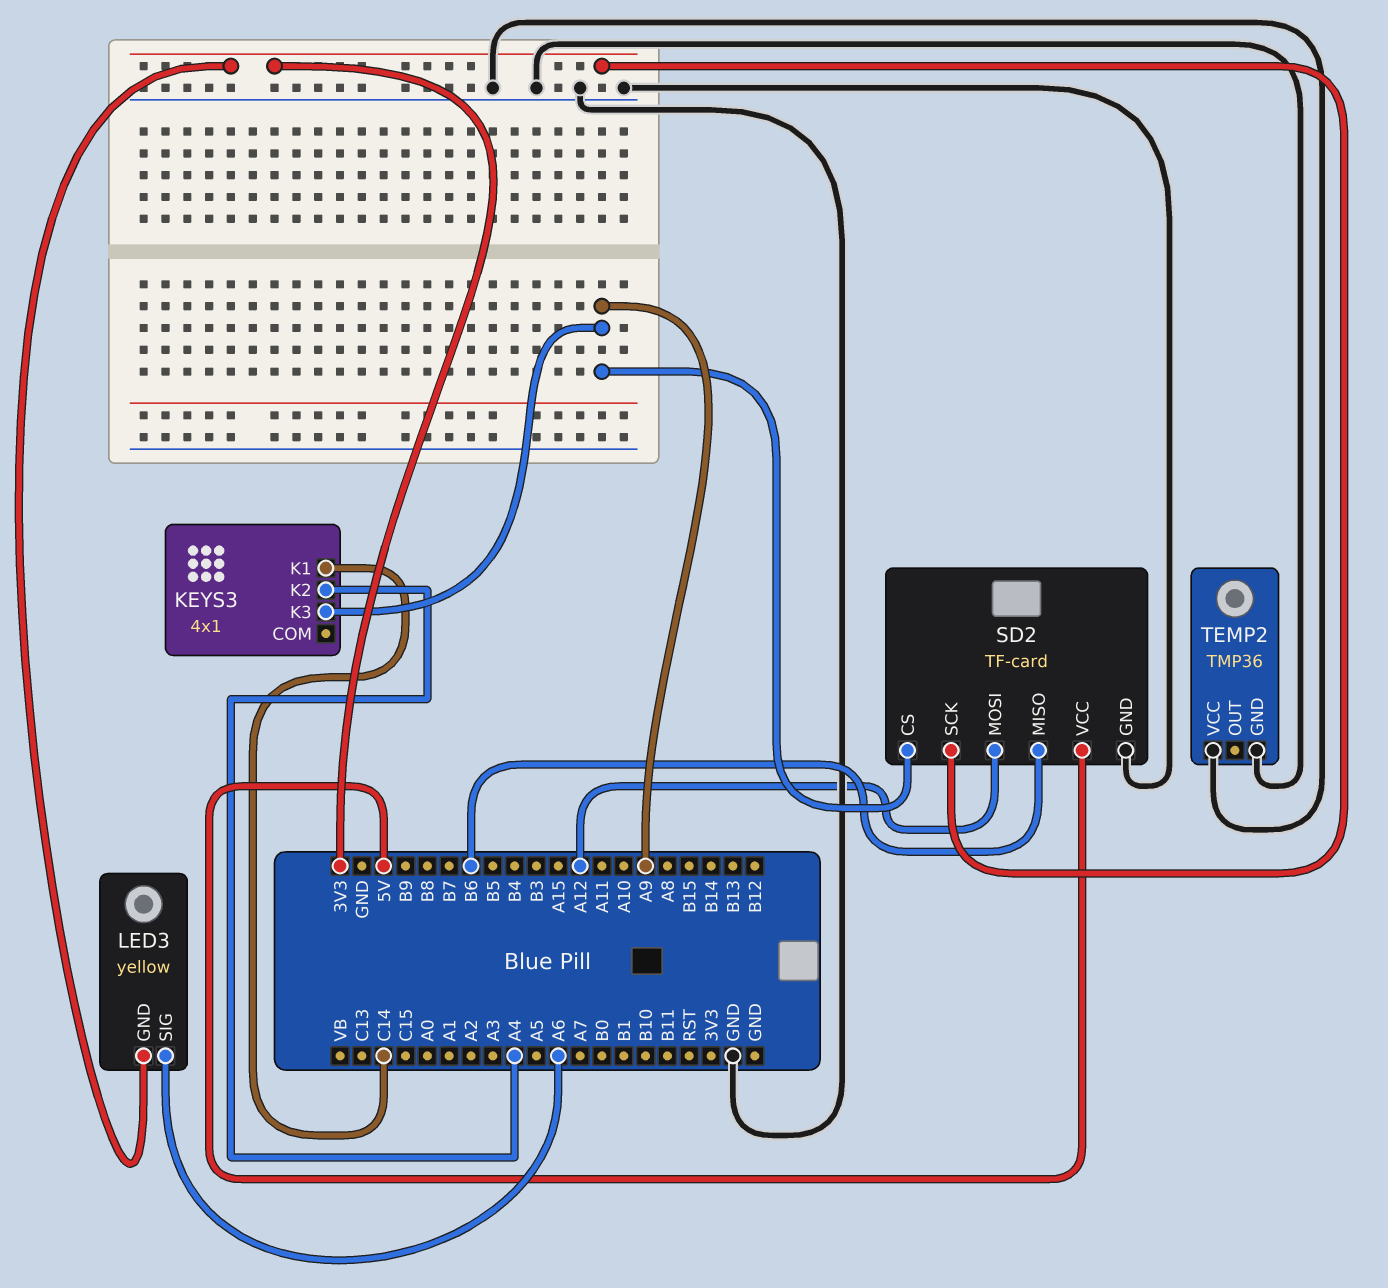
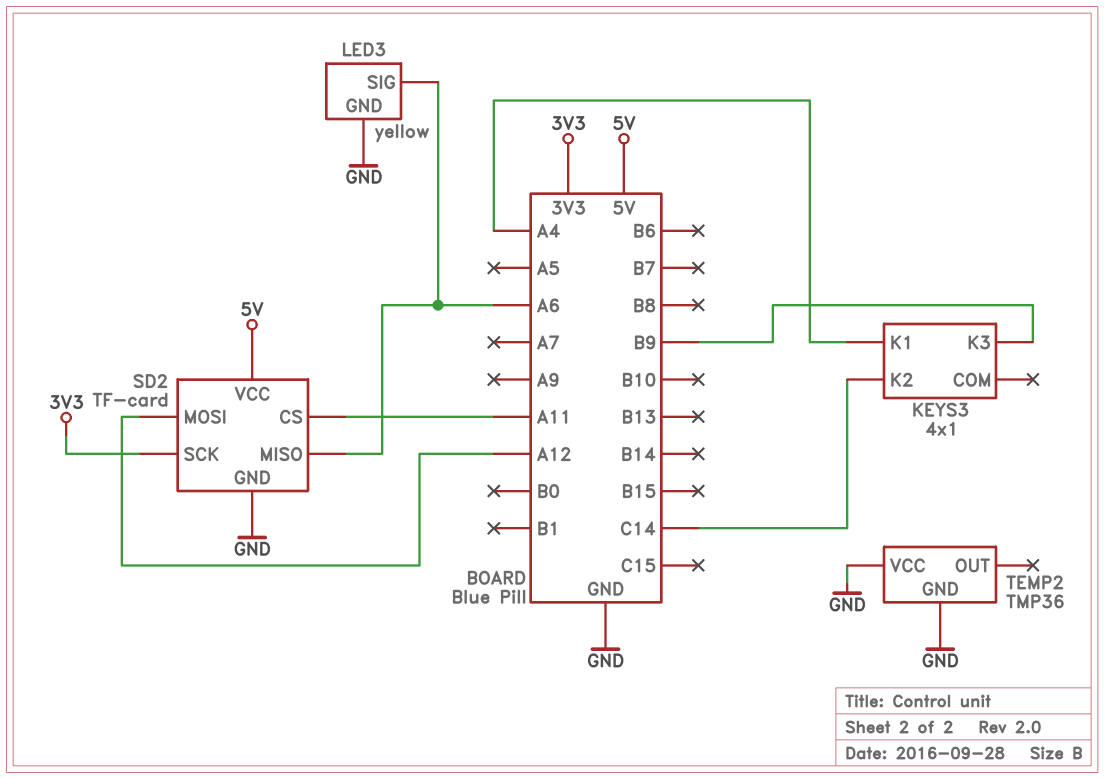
KEYS3 pin K1: C14 -> A4
KEYS3 pin K2: A4 -> C14
KEYS3 pin K3: A9 -> B9
LED3 pin GND: 3V3 -> GND
SD2 pin CS: A9 -> A11
SD2 pin MISO: B6 -> A6

